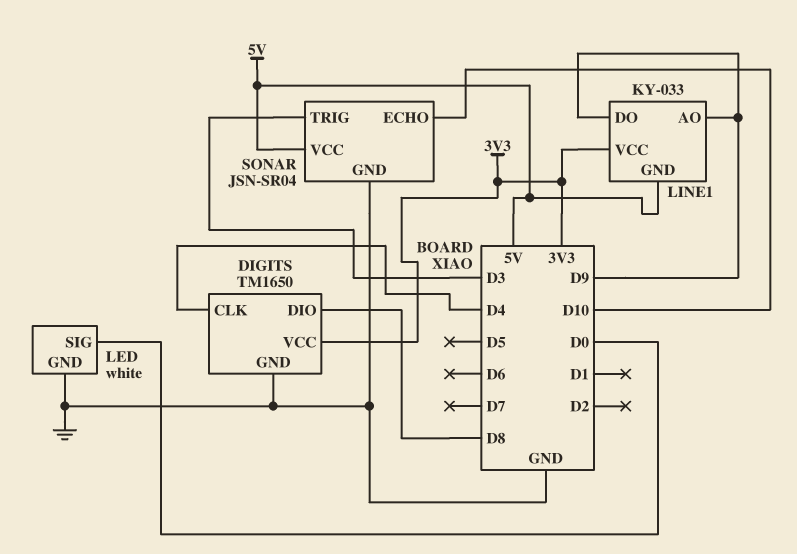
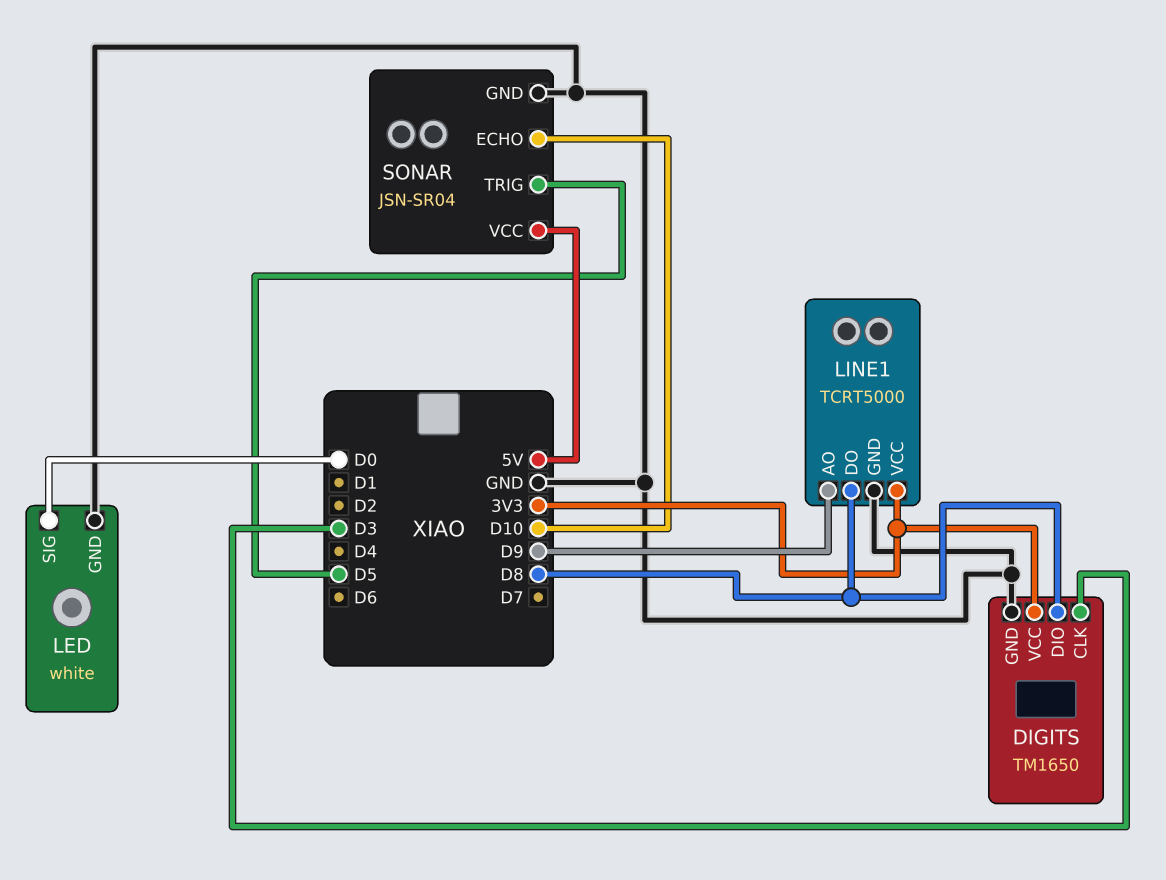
DIGITS pin CLK: D4 -> D3
LINE1: KY-033 -> TCRT5000
LINE1 pin DO: D9 -> D8
LINE1 pin GND: 5V -> GND
SONAR pin TRIG: D3 -> D5

